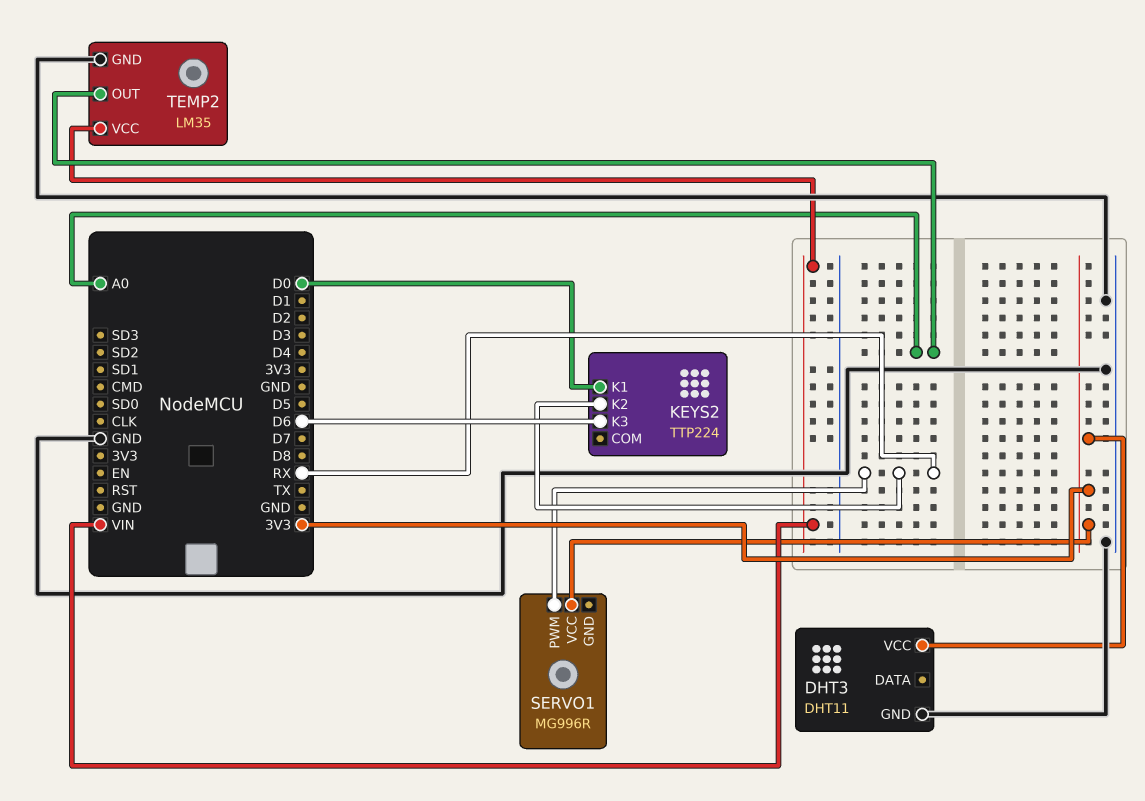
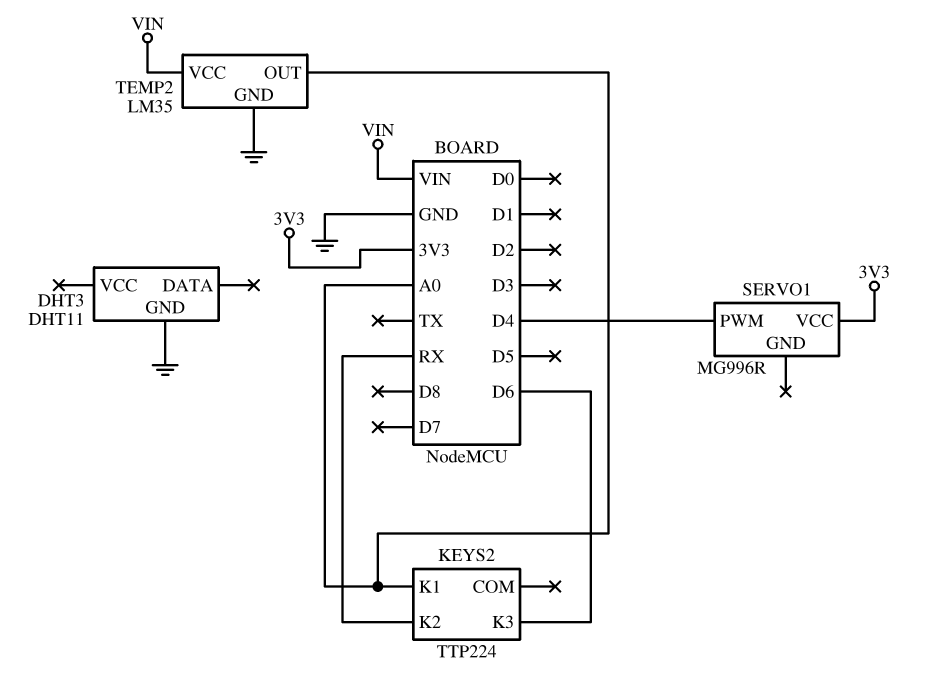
DHT3 pin VCC: 3V3 -> none
KEYS2 pin K1: D0 -> A0
SERVO1 pin PWM: RX -> D4

